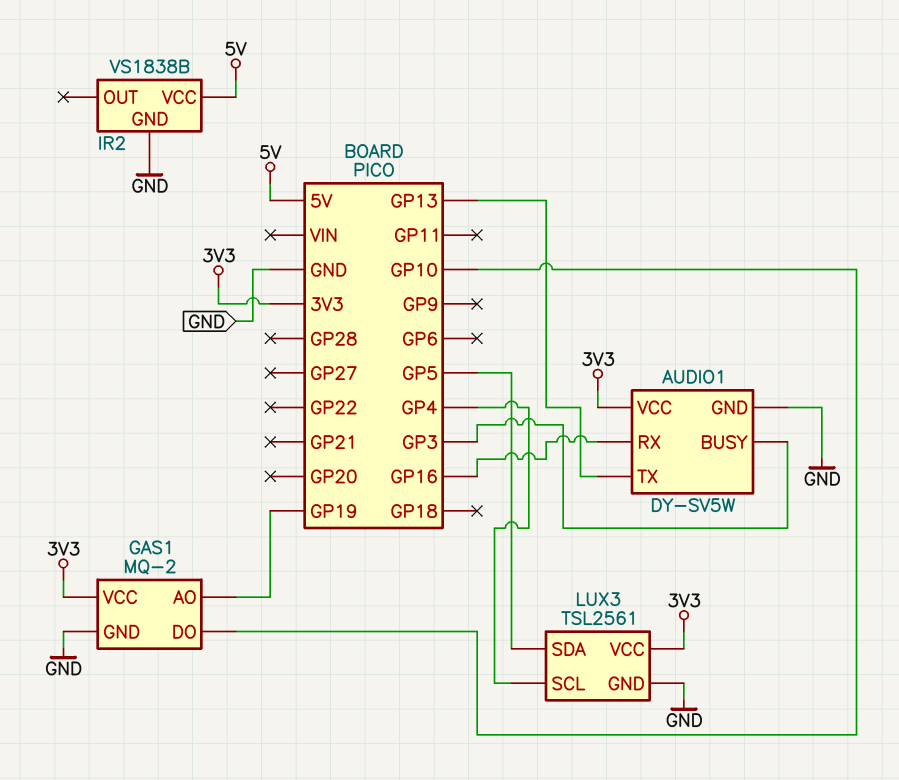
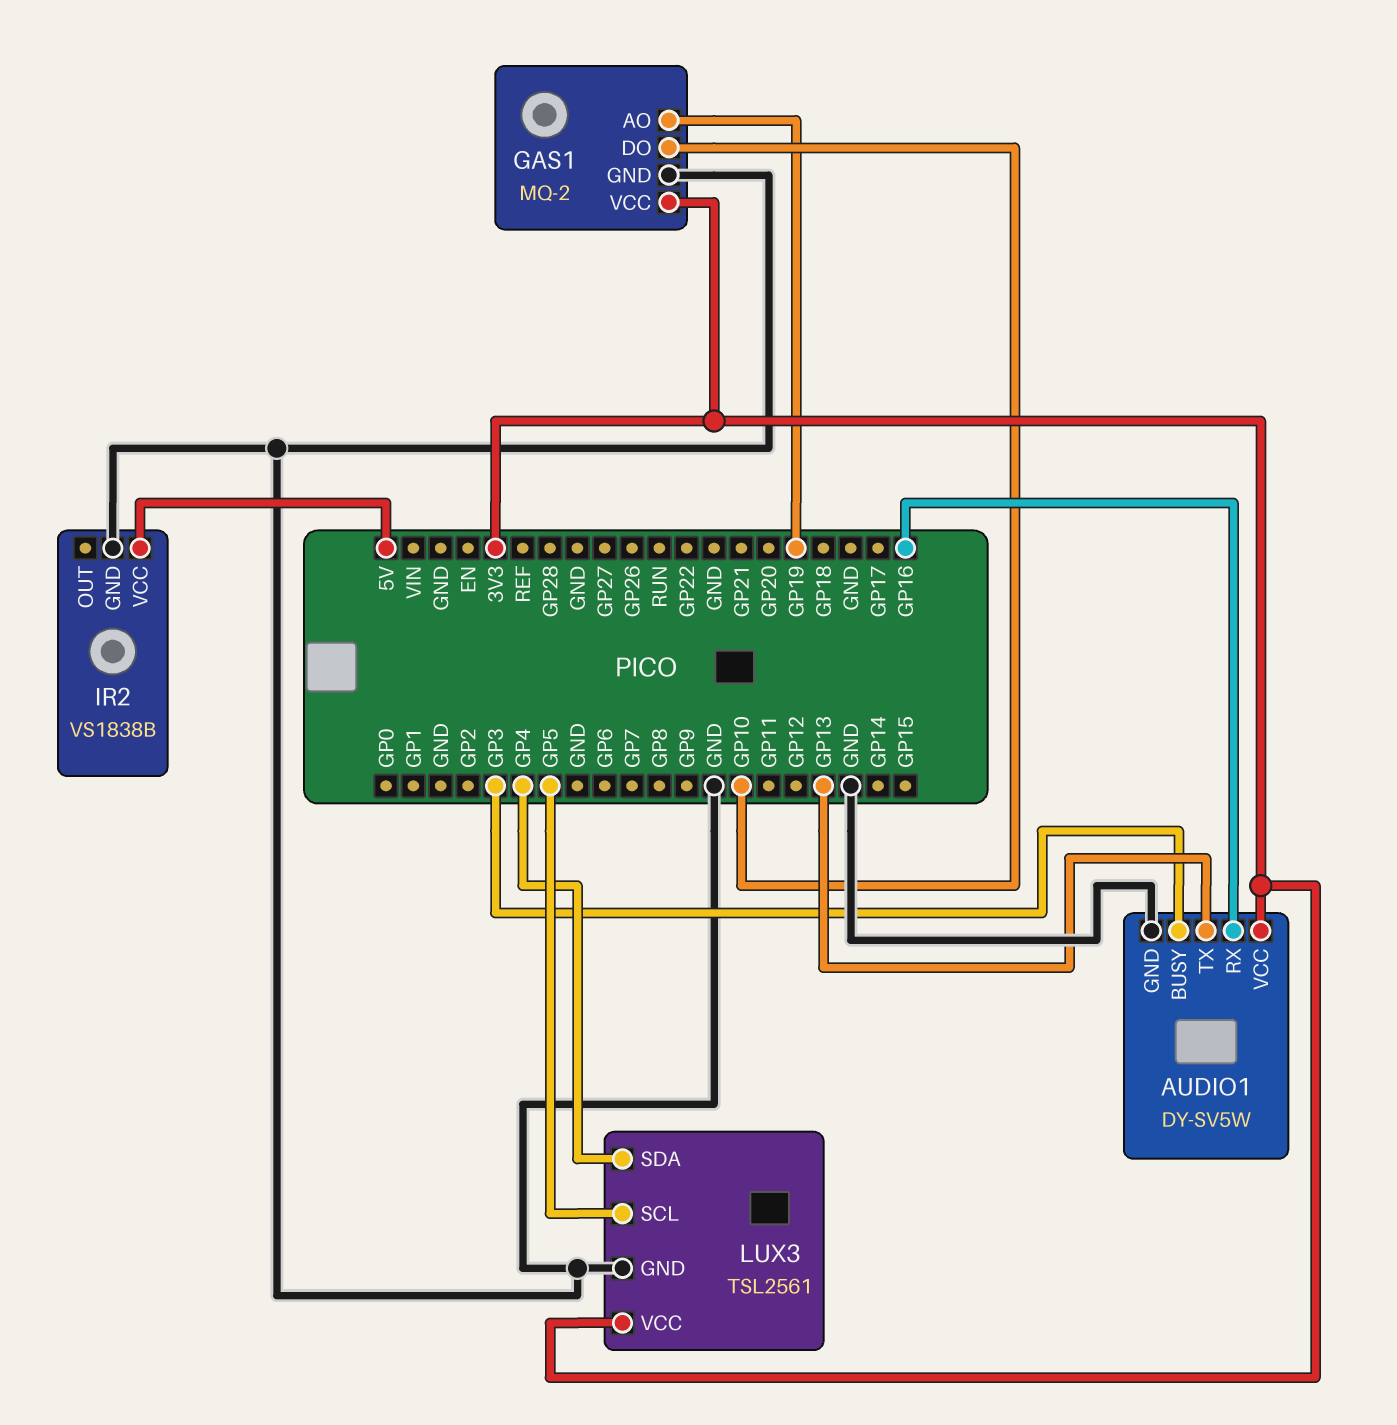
LUX3 pin SCL: GP4 -> GP5
LUX3 pin SDA: GP5 -> GP4

